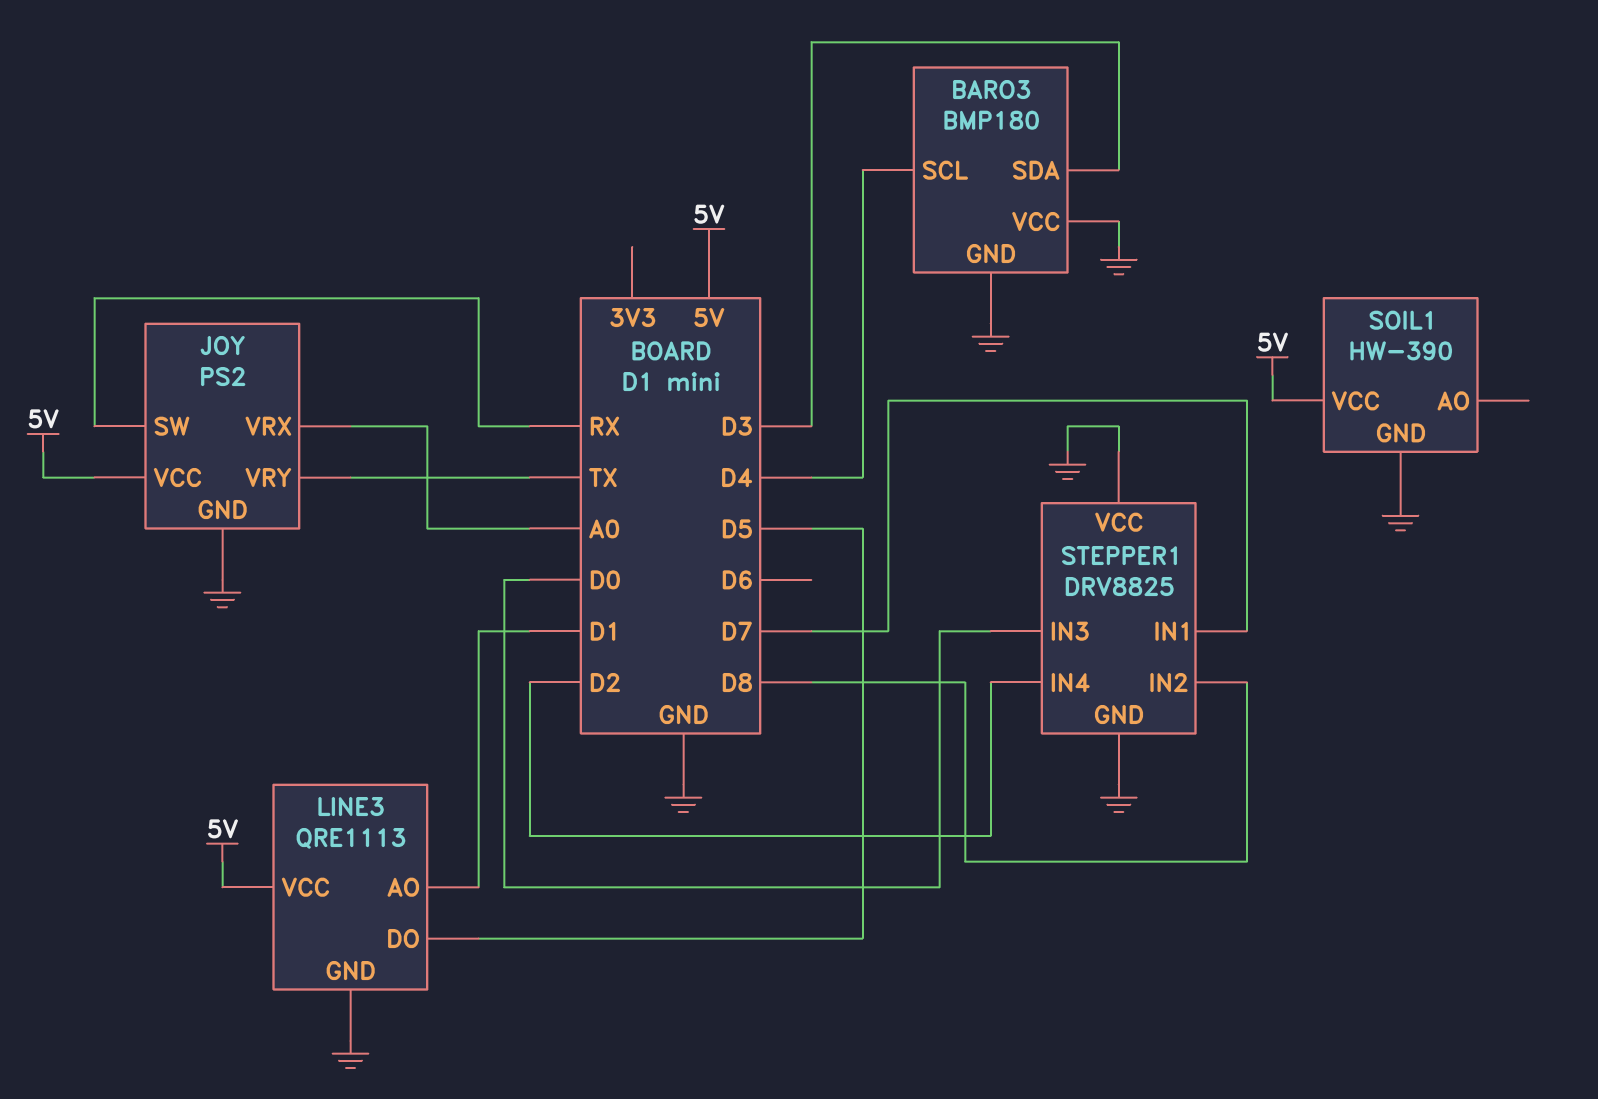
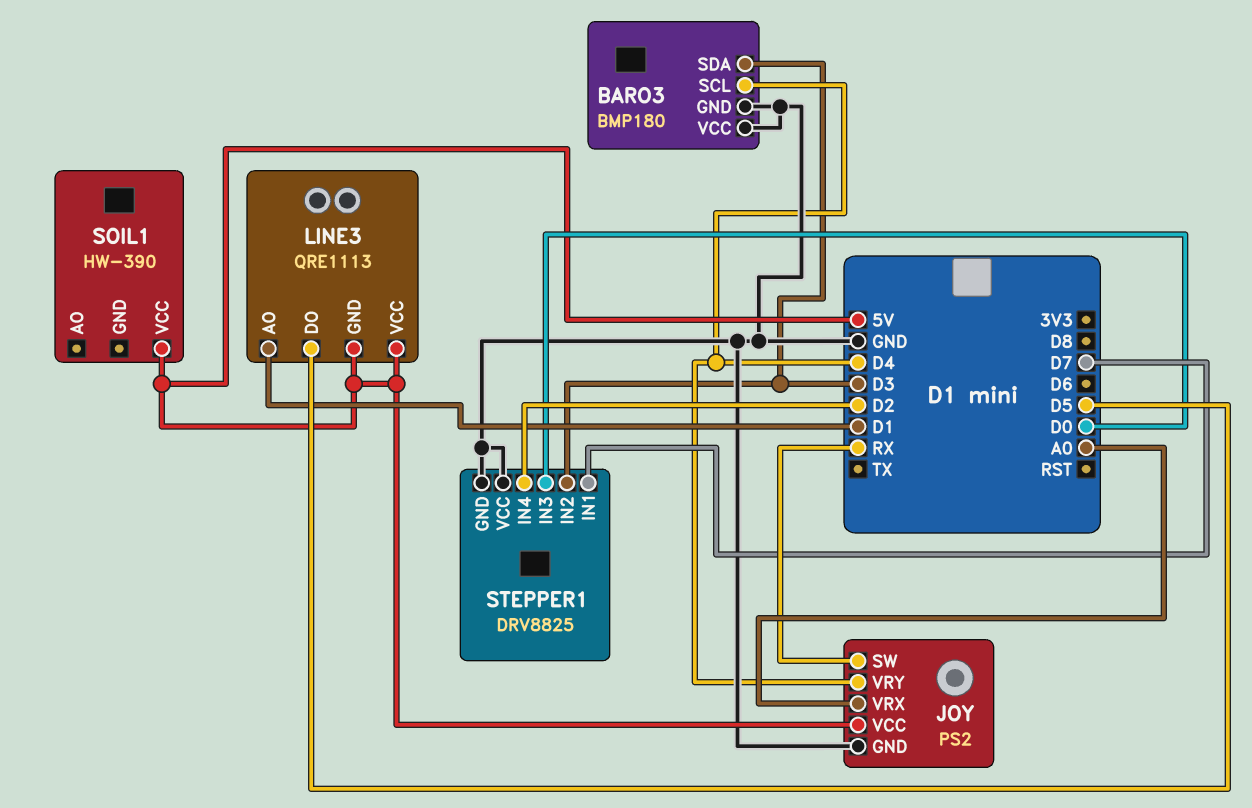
JOY pin VRY: TX -> D4
LINE3 pin GND: GND -> 5V
SOIL1 pin GND: GND -> none
STEPPER1 pin IN2: D8 -> D3

